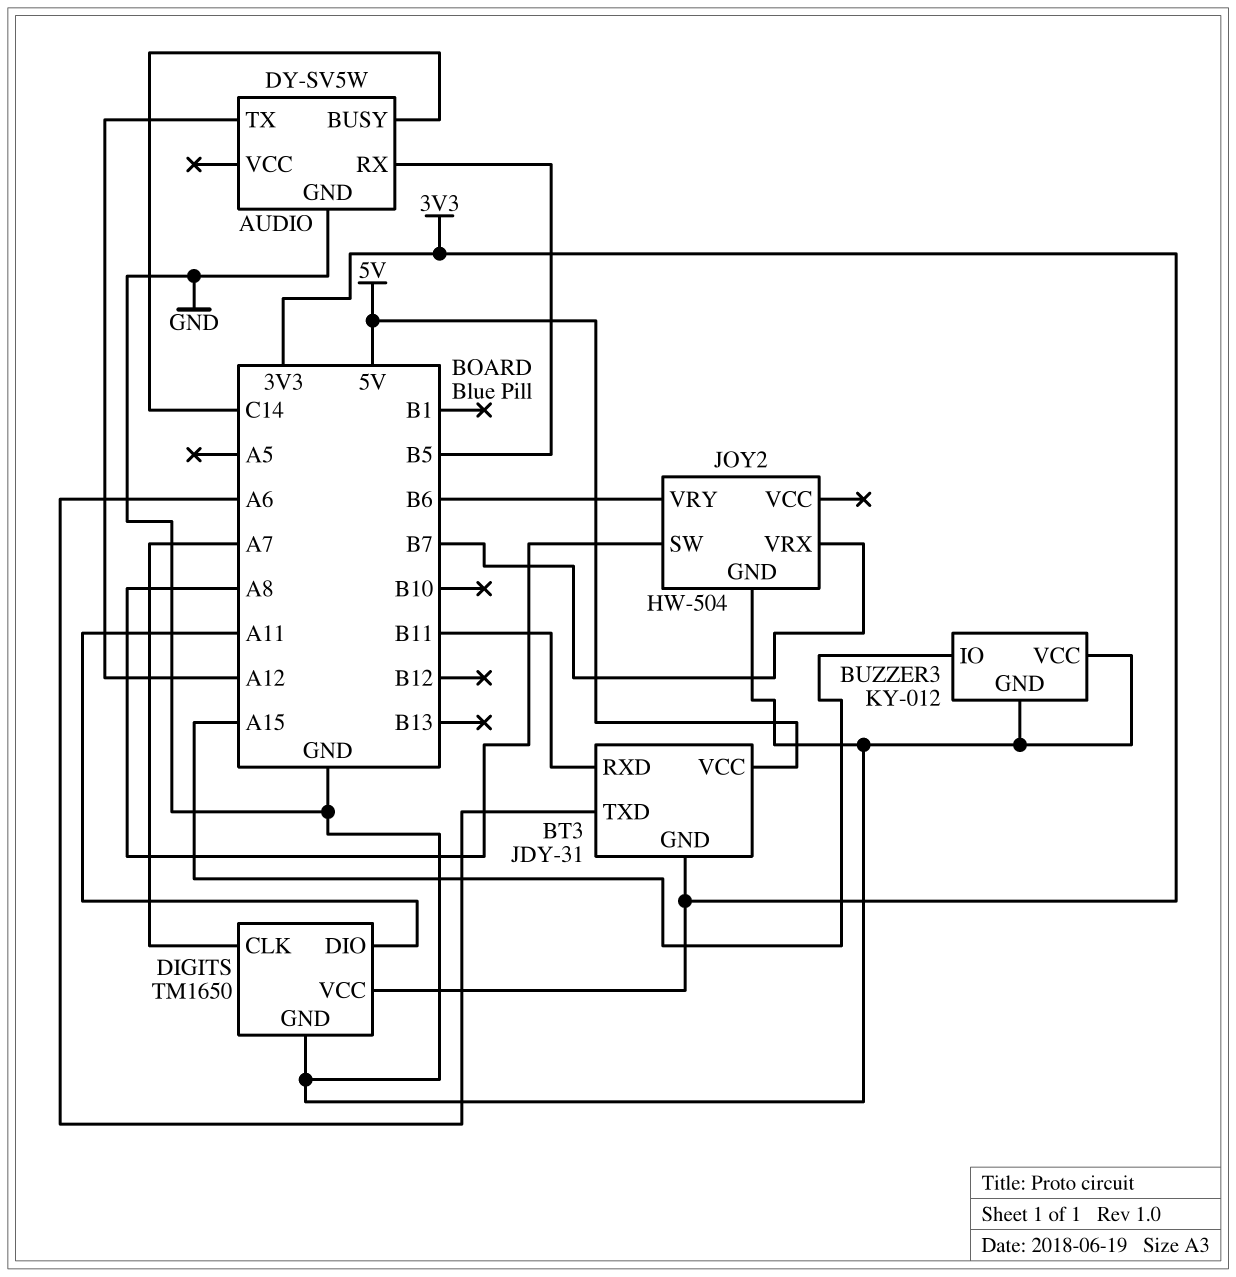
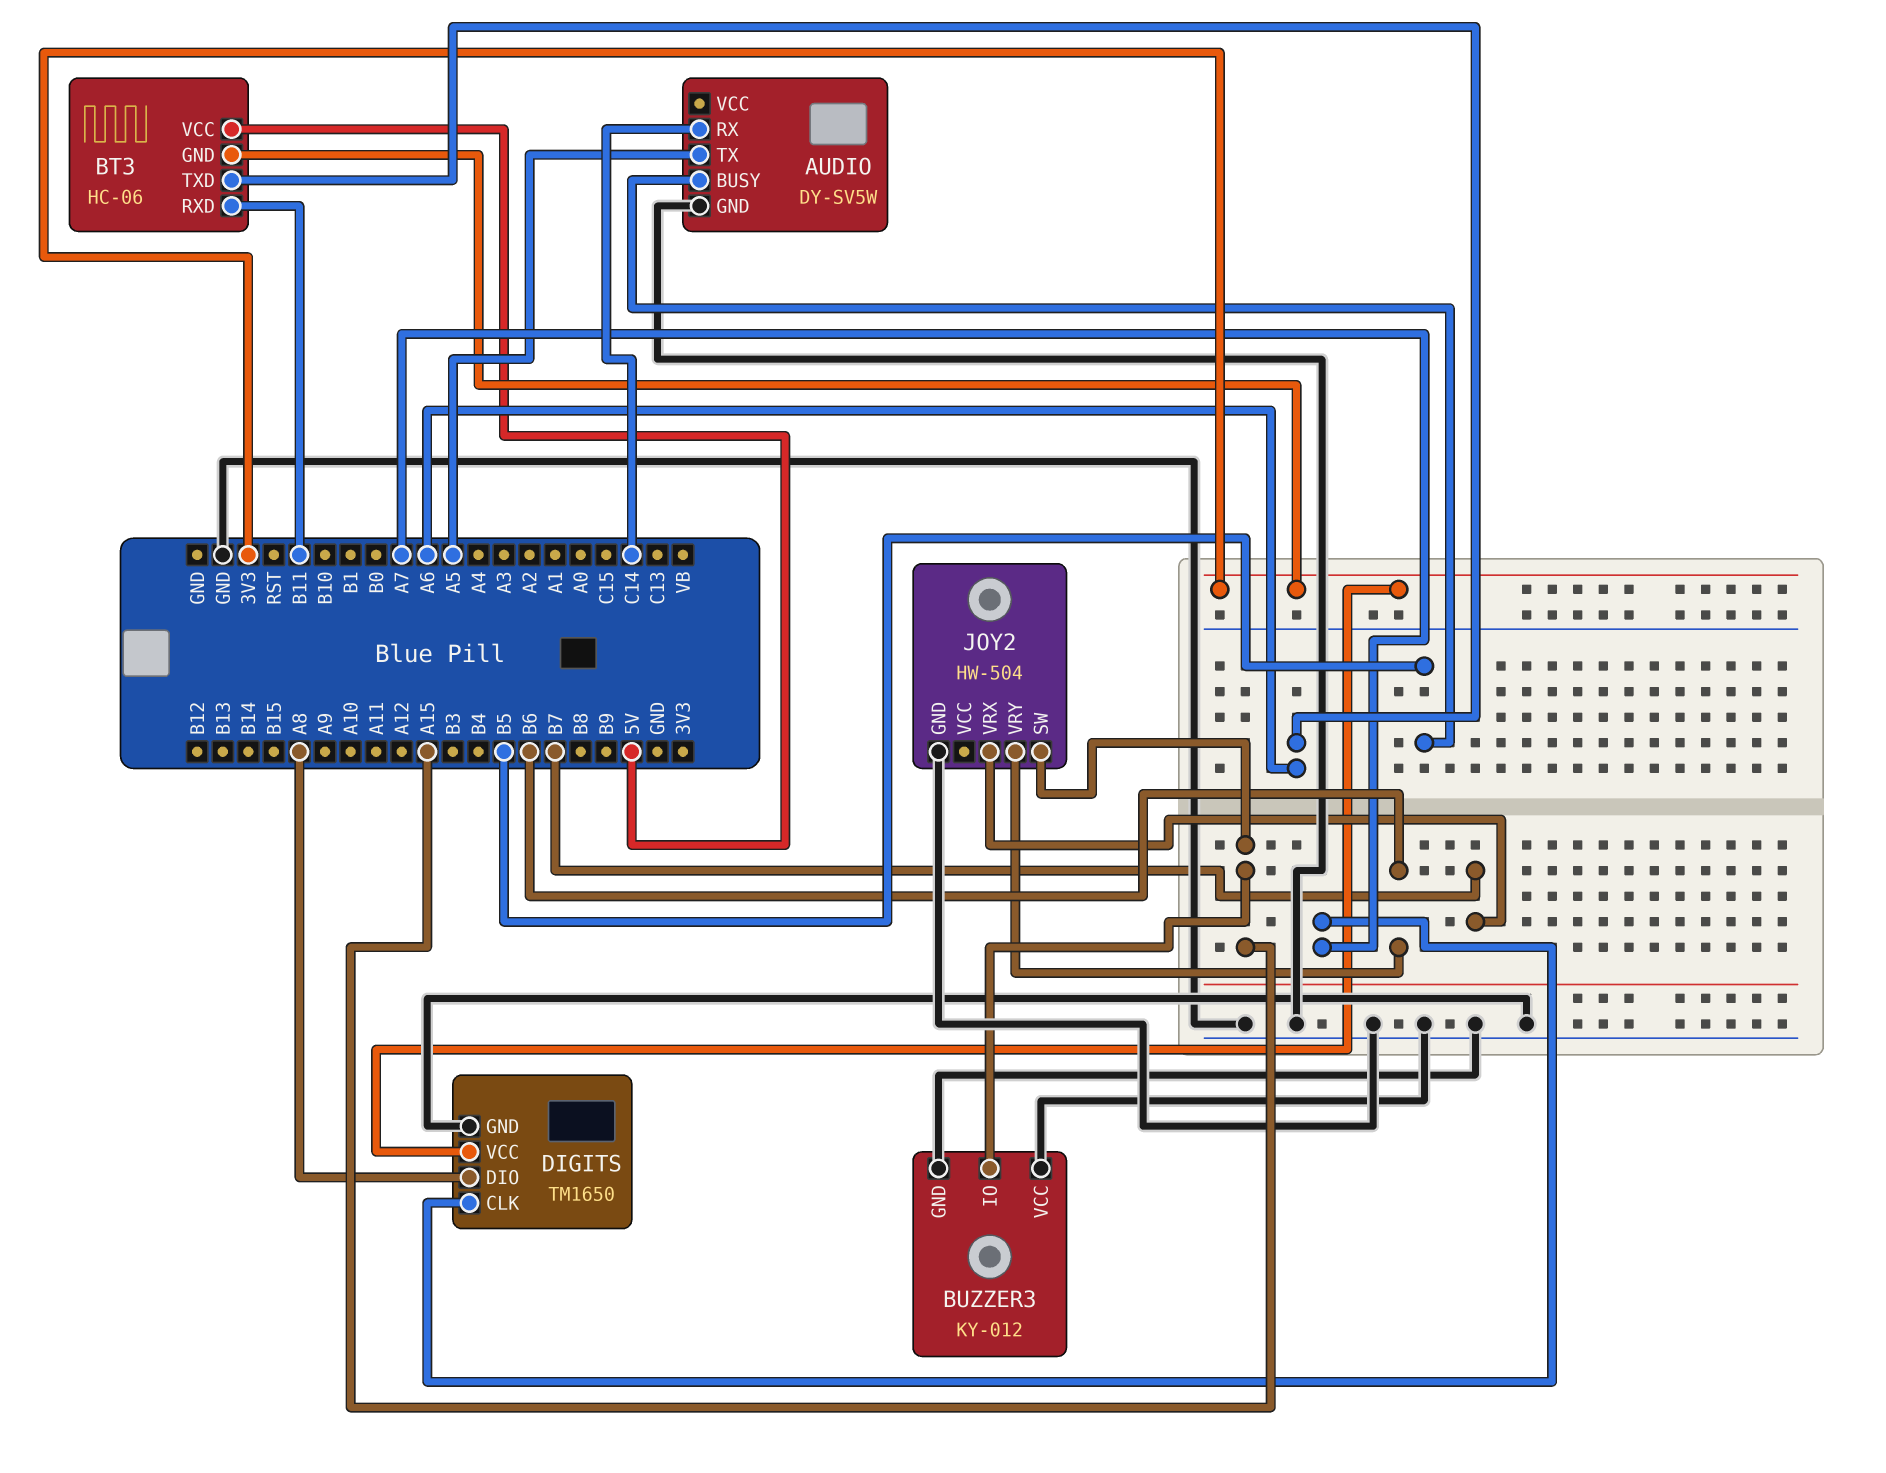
AUDIO pin BUSY: C14 -> B5
AUDIO pin RX: B5 -> C14
AUDIO pin TX: A12 -> A5
BT3: JDY-31 -> HC-06
DIGITS pin DIO: A11 -> A8
JOY2 pin SW: A8 -> A15

